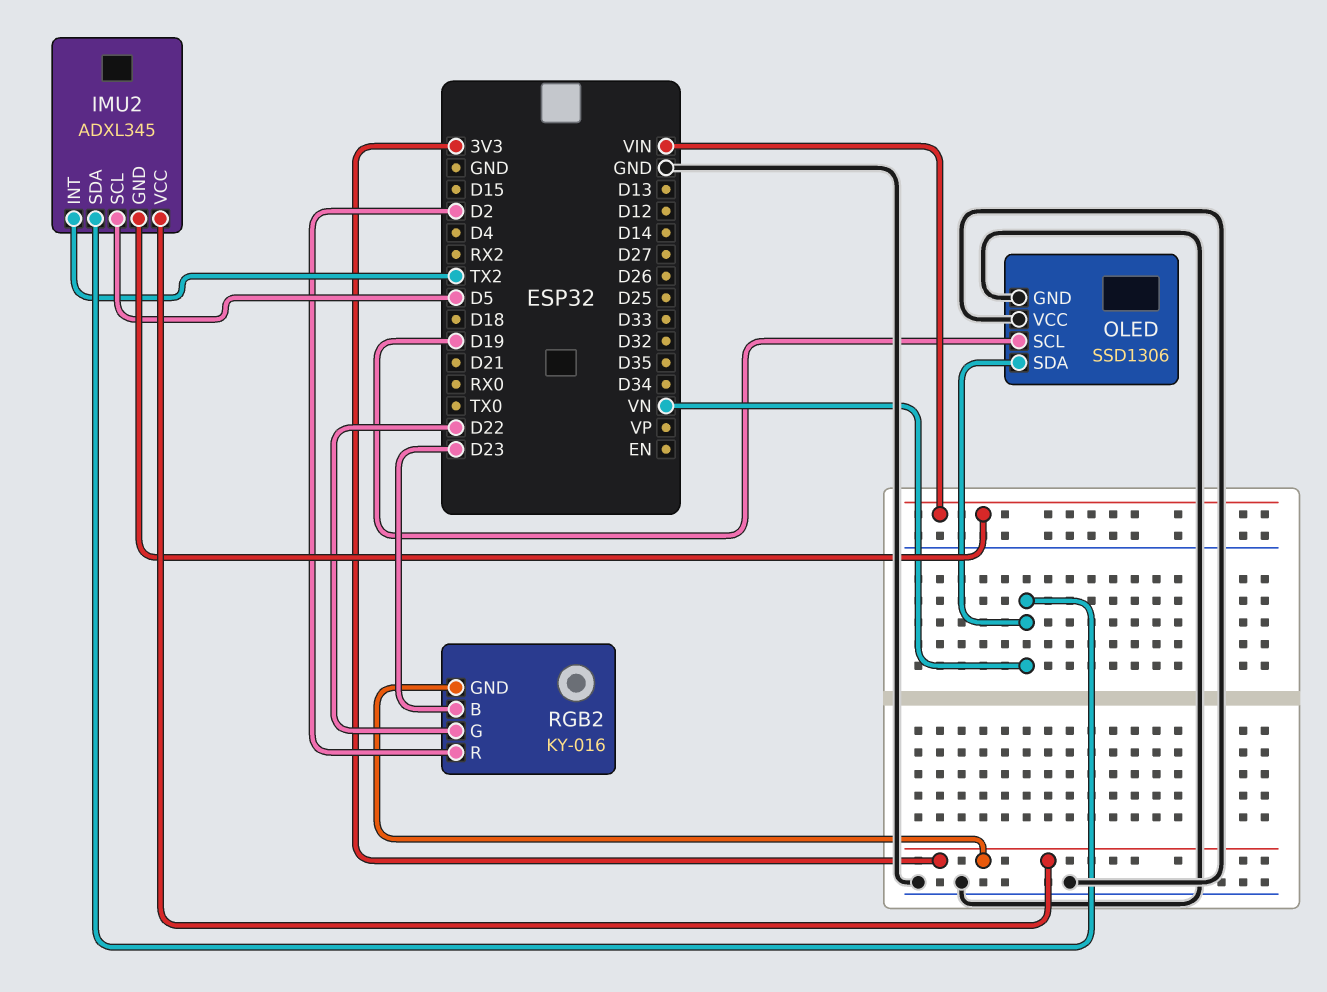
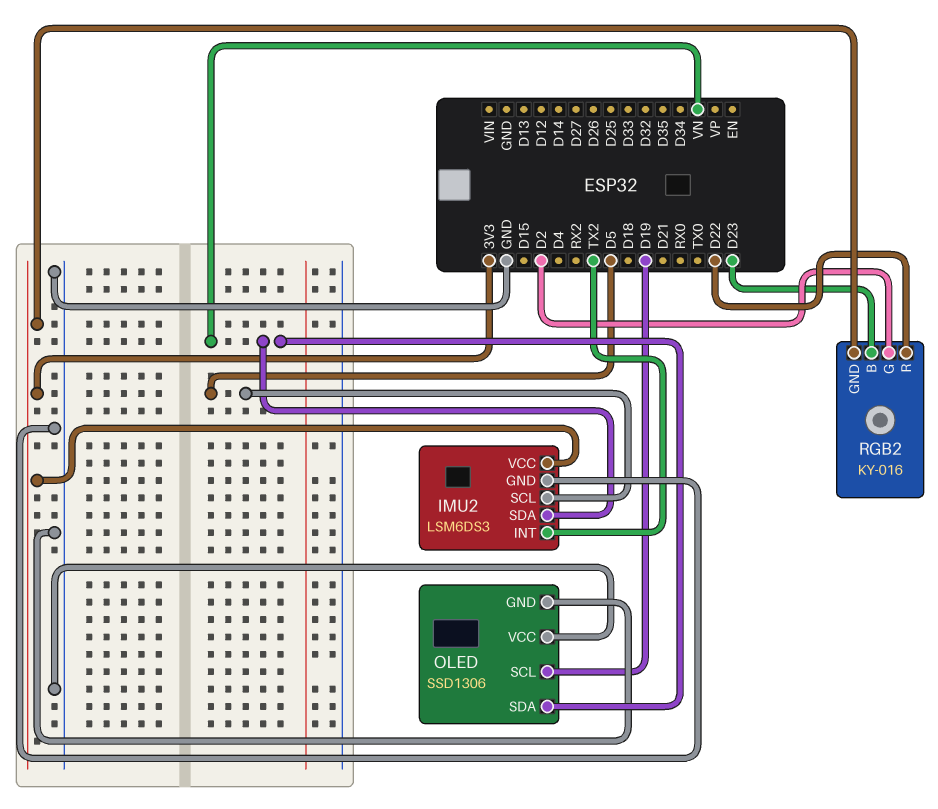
IMU2: ADXL345 -> LSM6DS3
IMU2 pin GND: VIN -> GND
RGB2 pin G: D22 -> D2
RGB2 pin R: D2 -> D22

